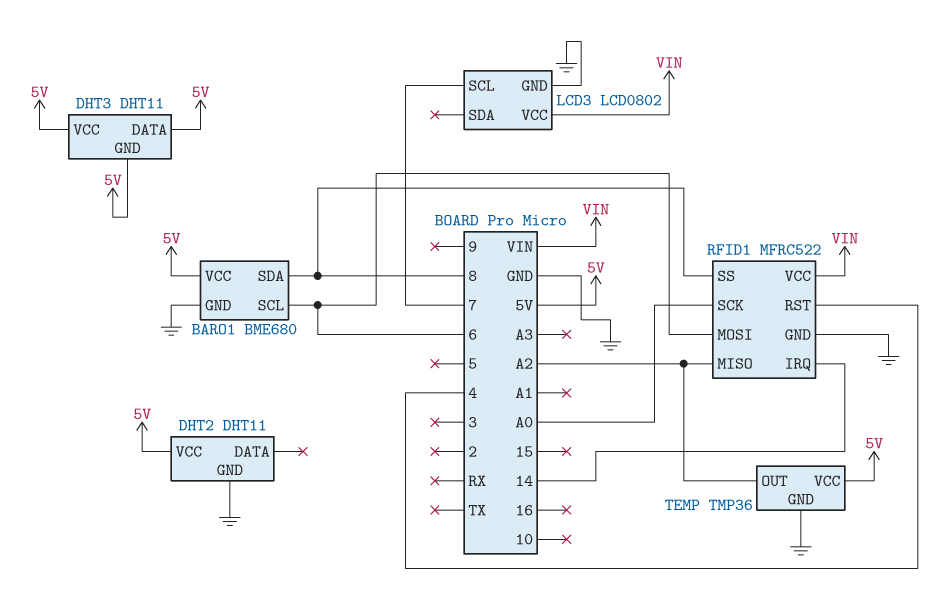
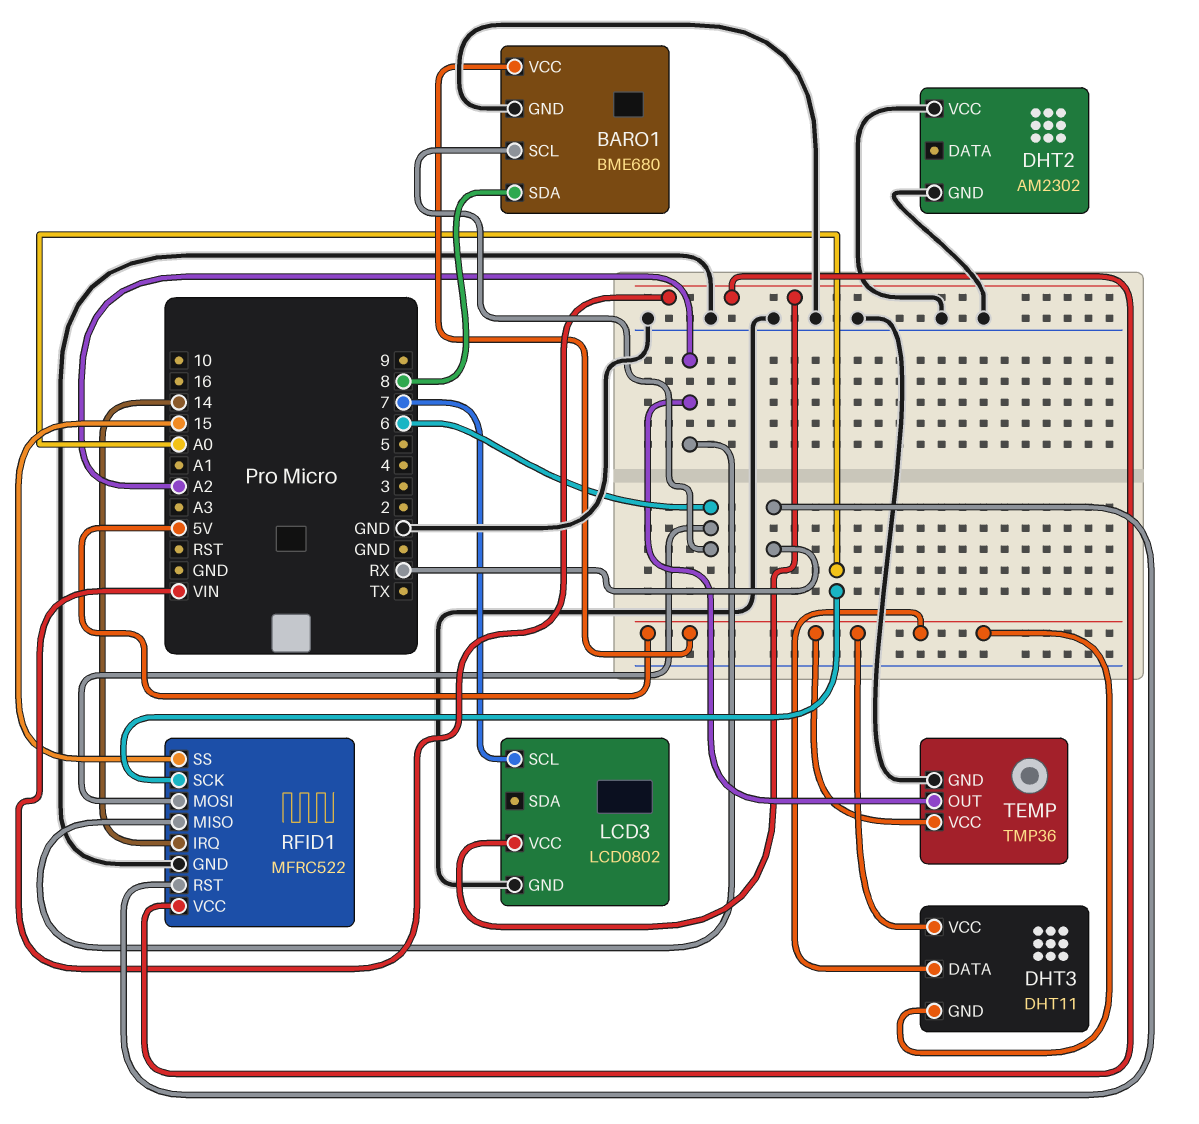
DHT2: DHT11 -> AM2302
DHT2 pin VCC: 5V -> GND
RFID1 pin RST: 4 -> RX
RFID1 pin SS: 8 -> 15

